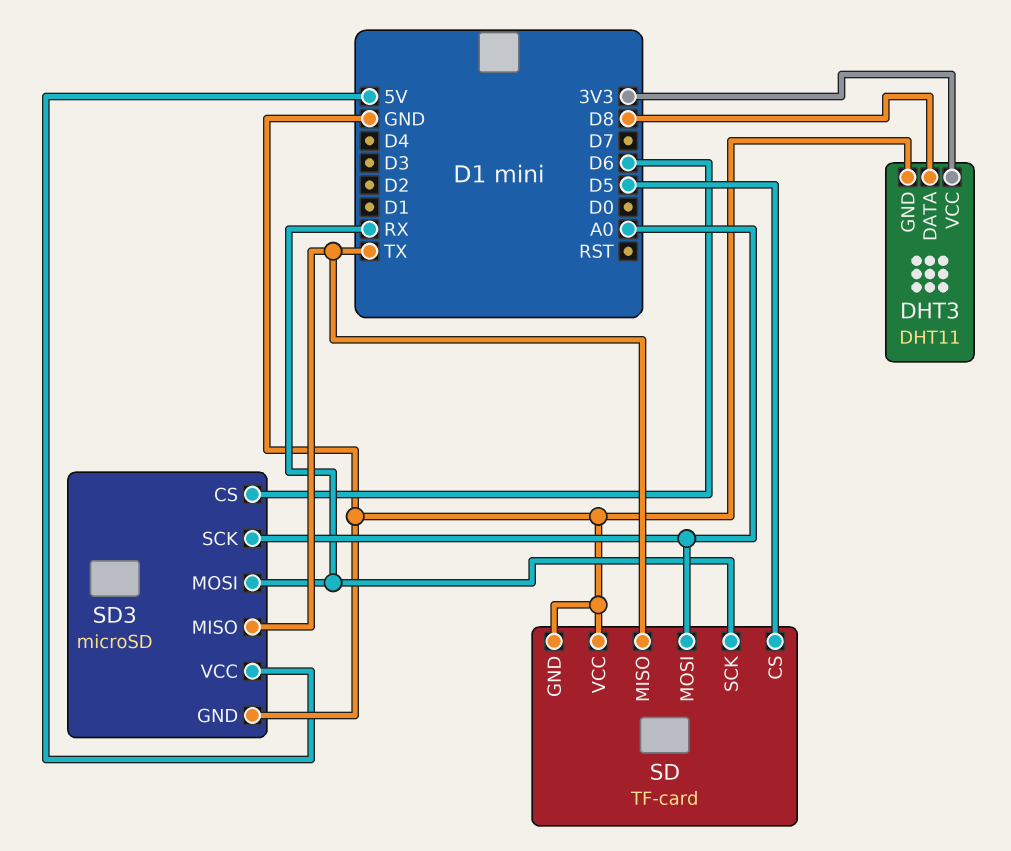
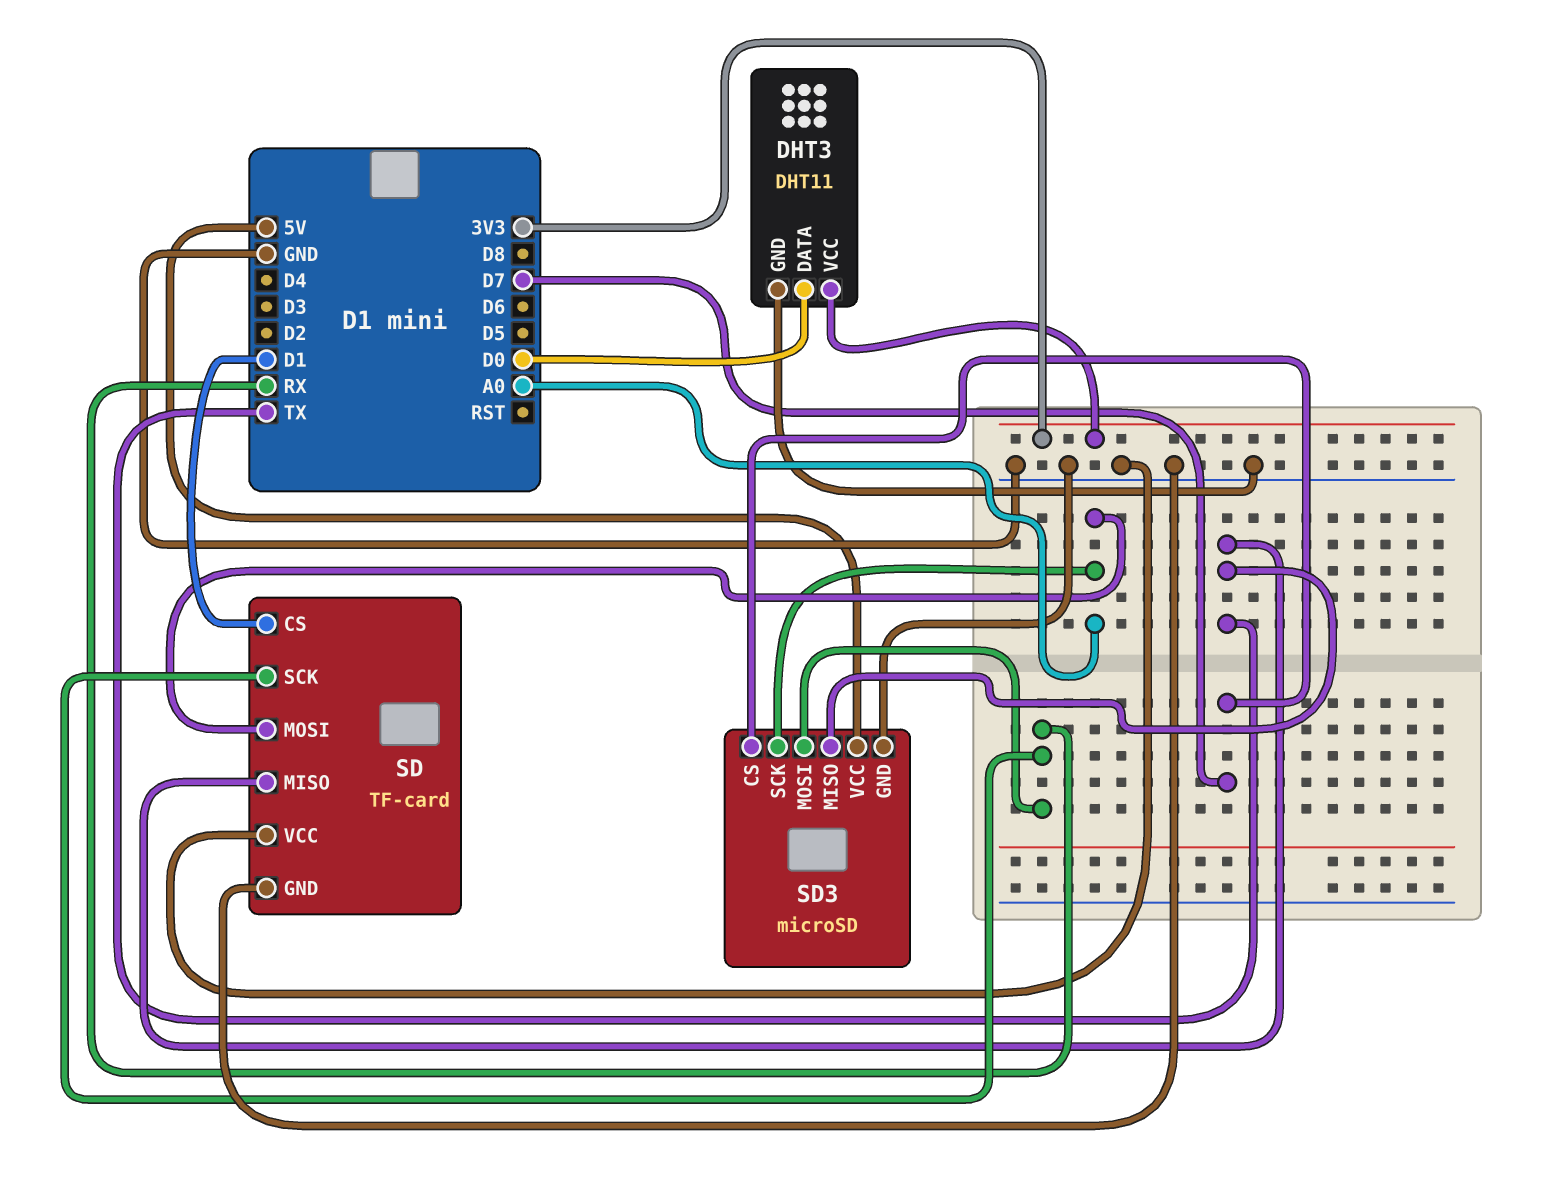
DHT3 pin DATA: D8 -> D0
SD pin CS: D5 -> D1
SD3 pin CS: D6 -> D7

